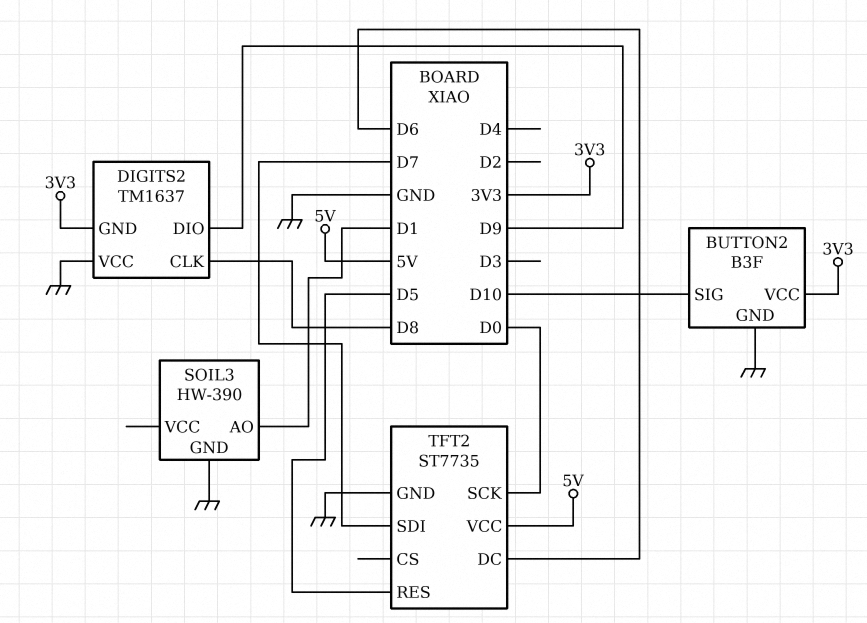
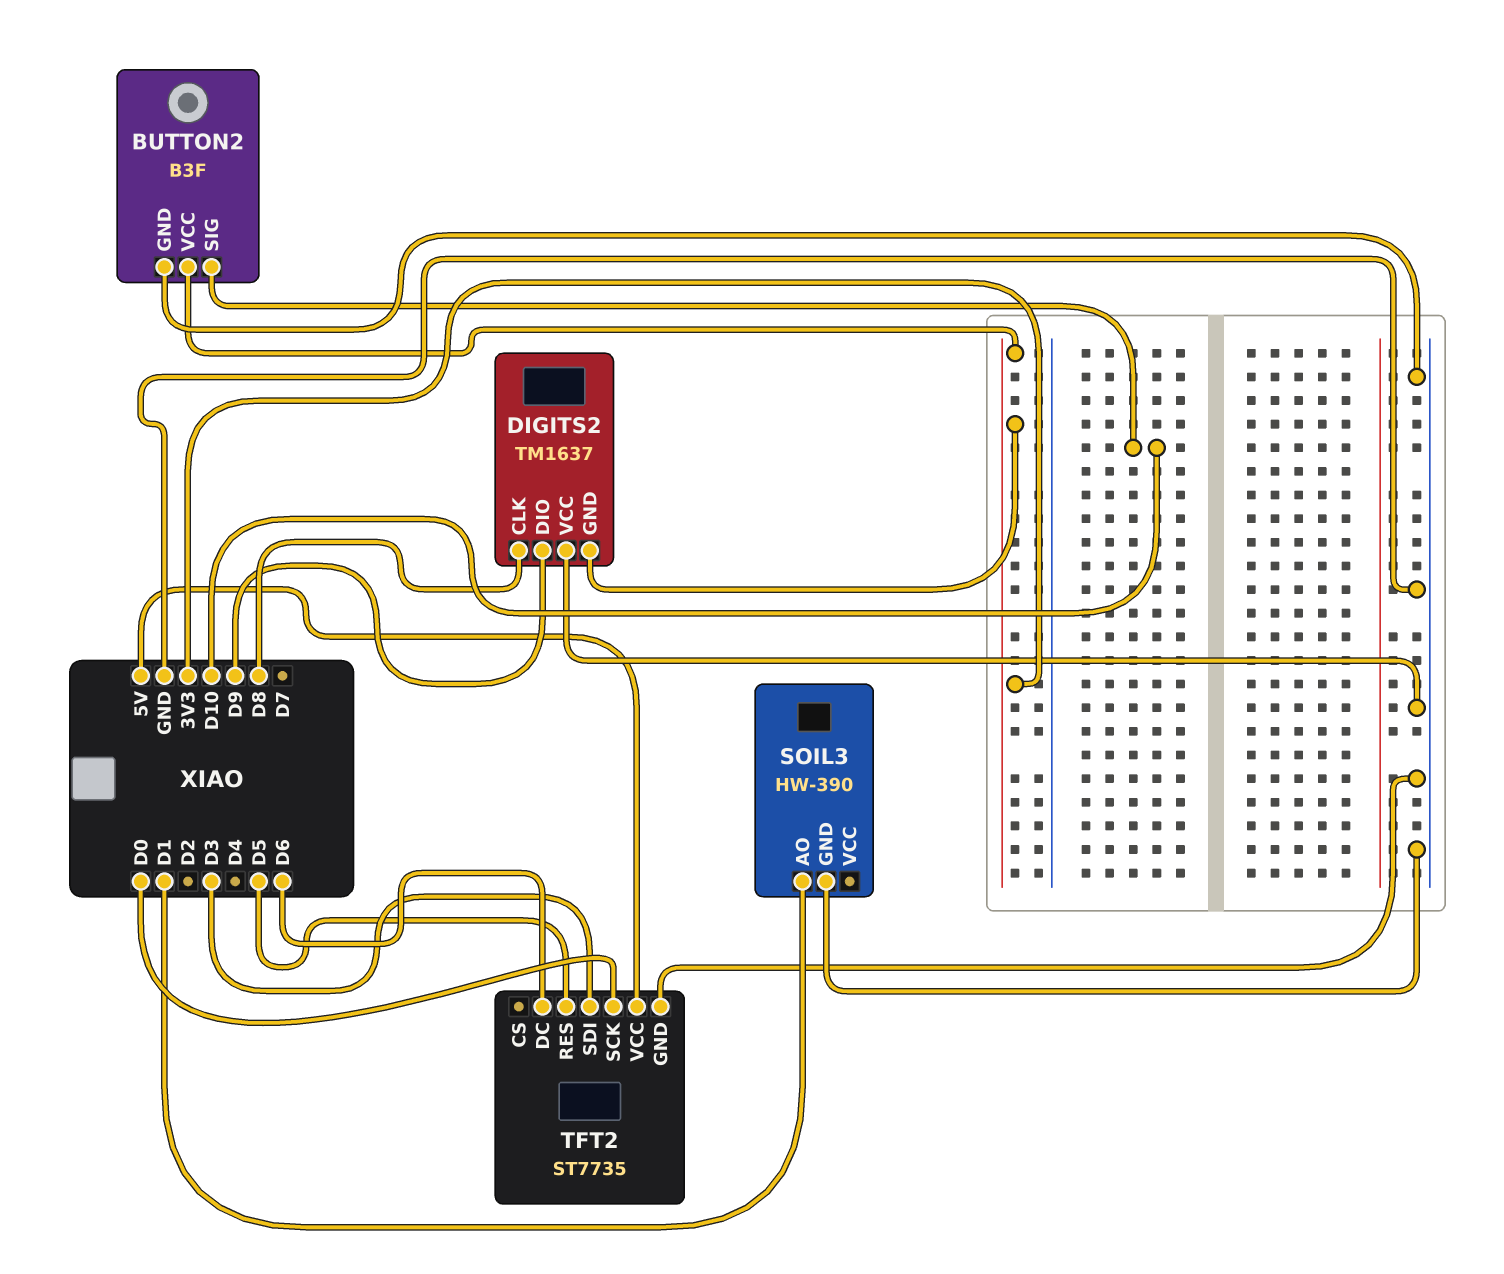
TFT2 pin SDI: D7 -> D3

